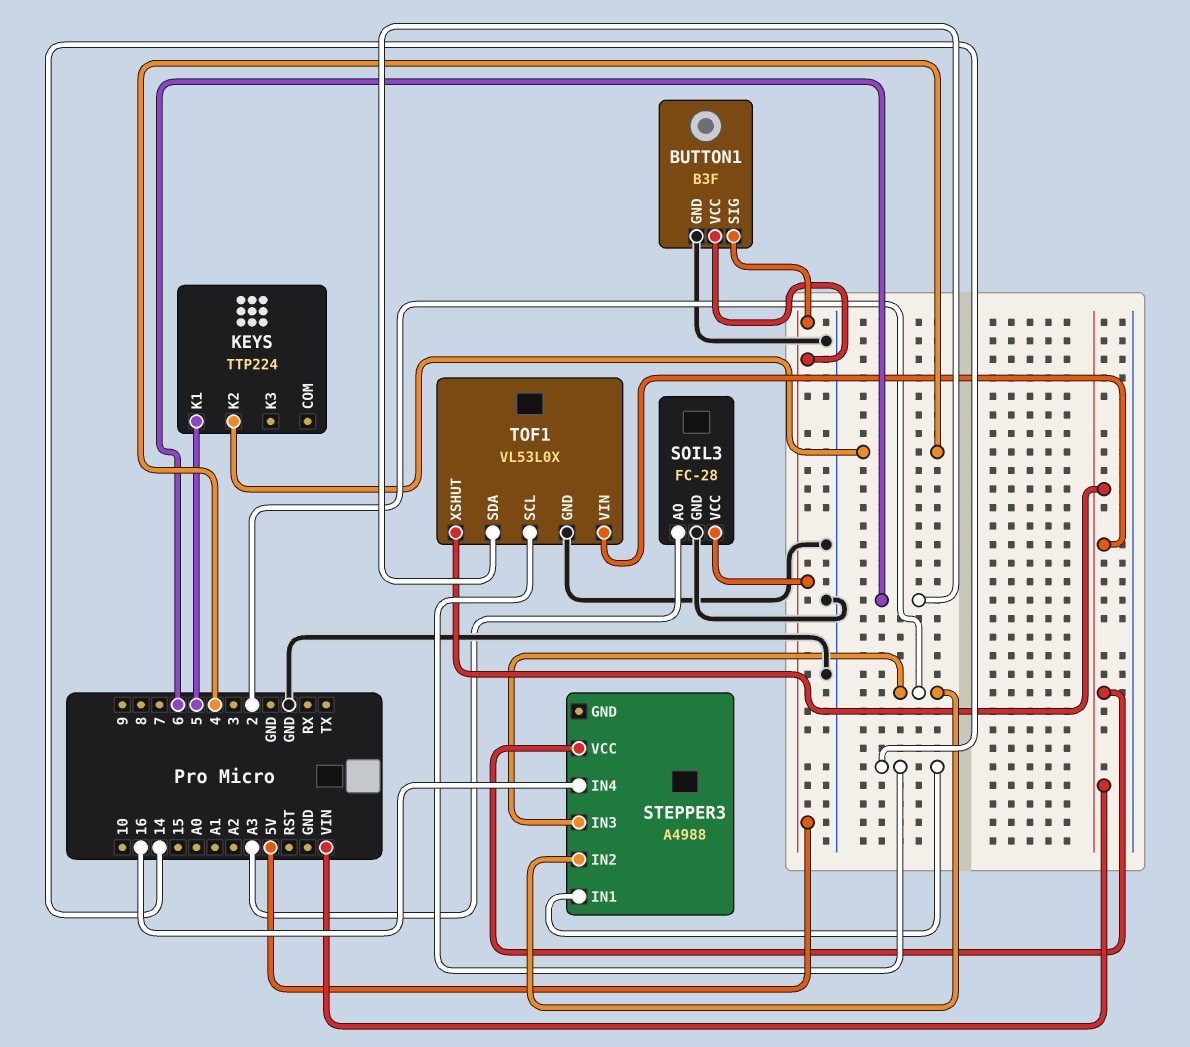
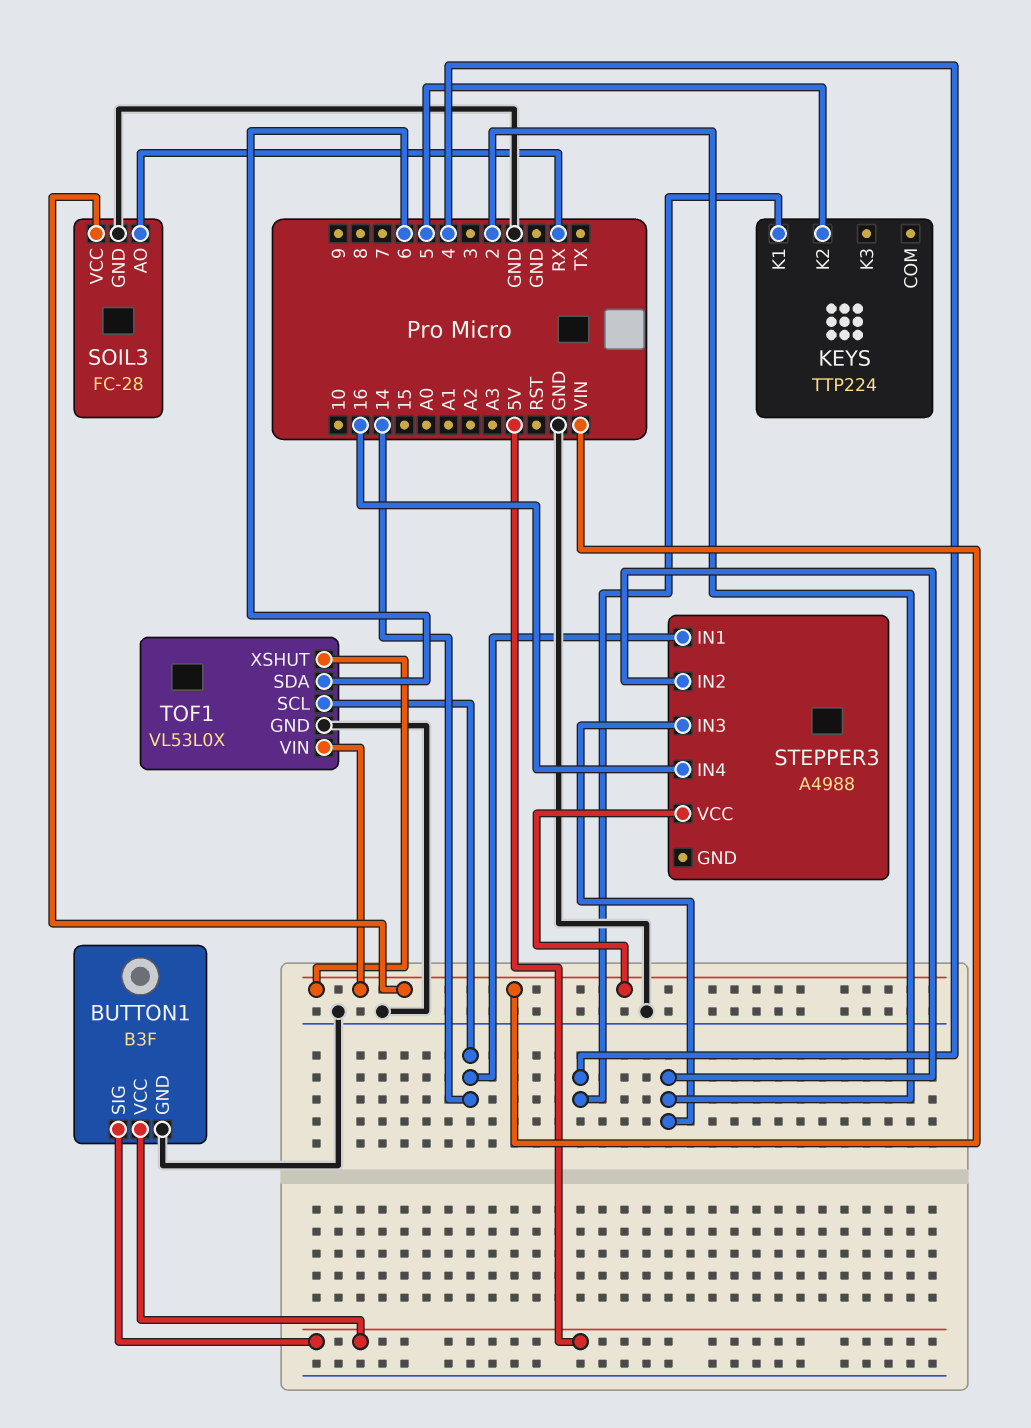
KEYS pin K1: 5 -> 4
KEYS pin K2: 4 -> 5
SOIL3 pin AO: A3 -> RX
SOIL3 pin VCC: 5V -> VIN

